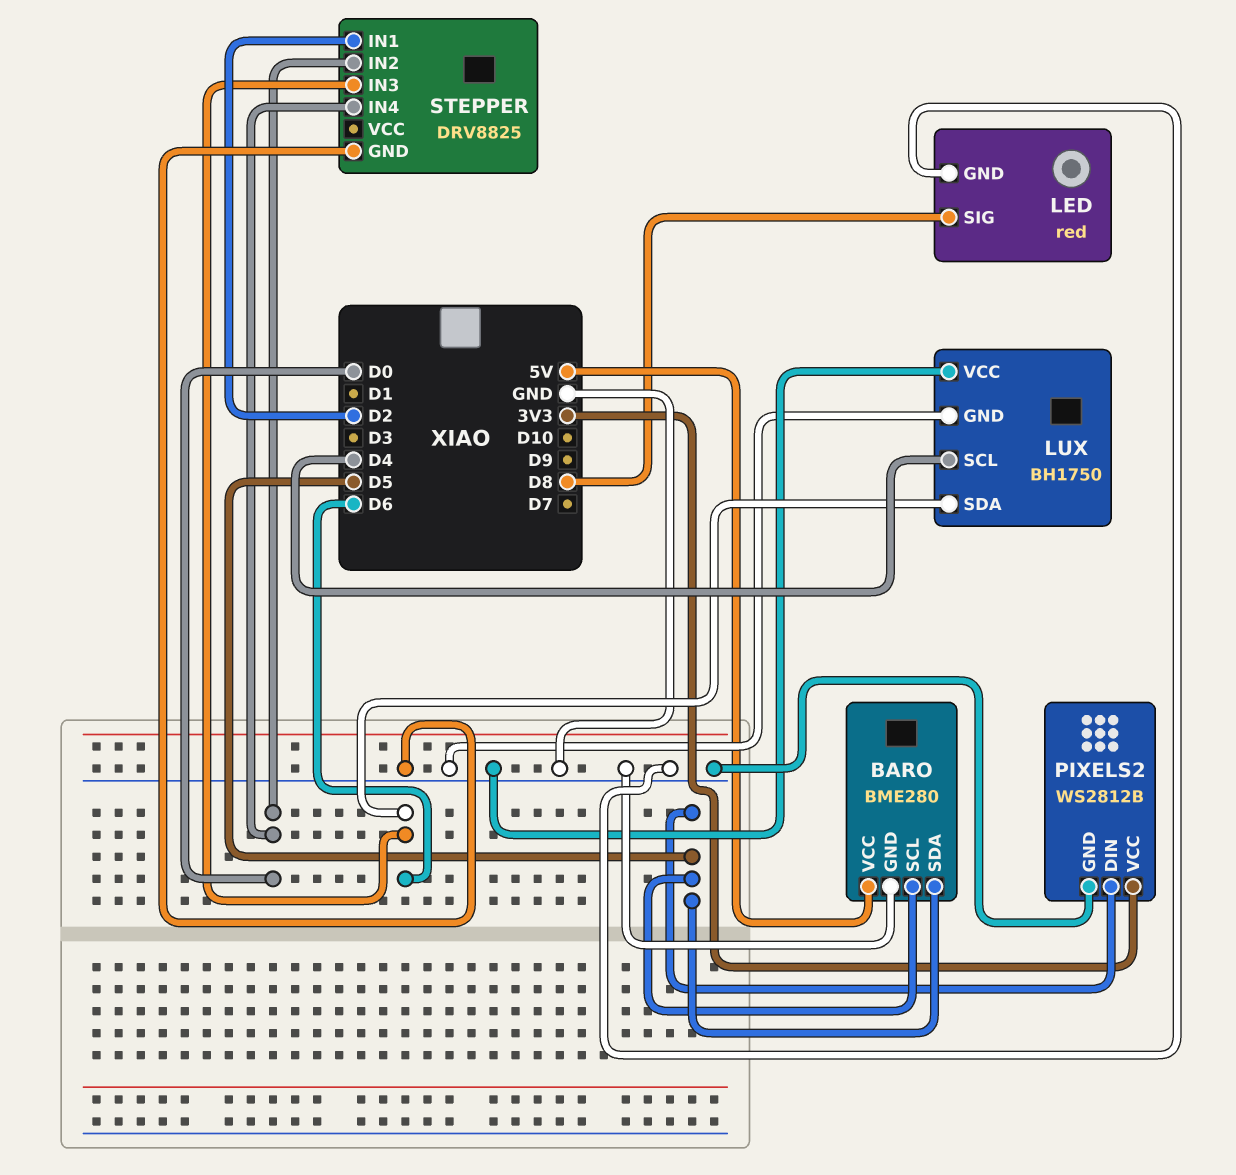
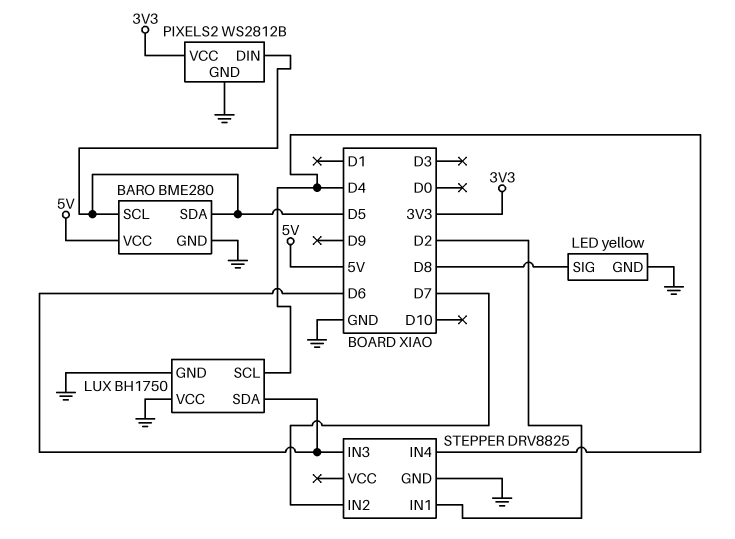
LED: red -> yellow
STEPPER pin IN2: D0 -> D7
STEPPER pin IN4: D0 -> D4

